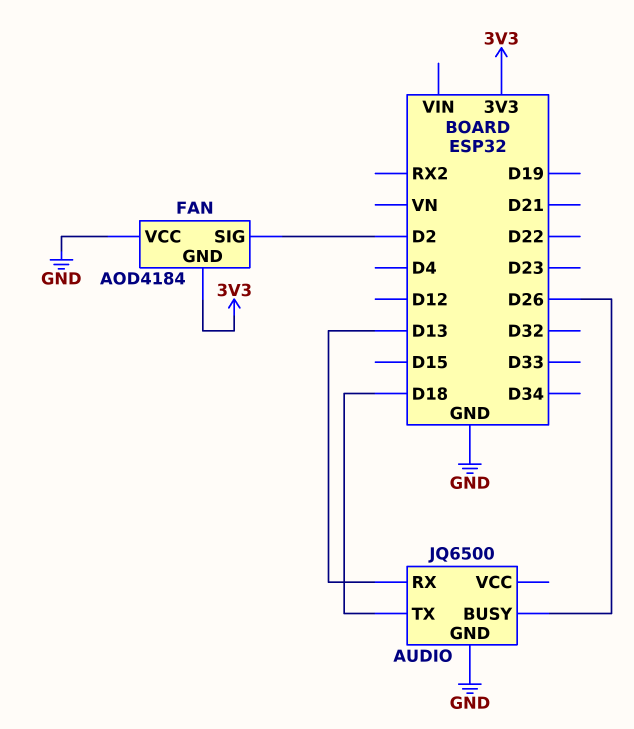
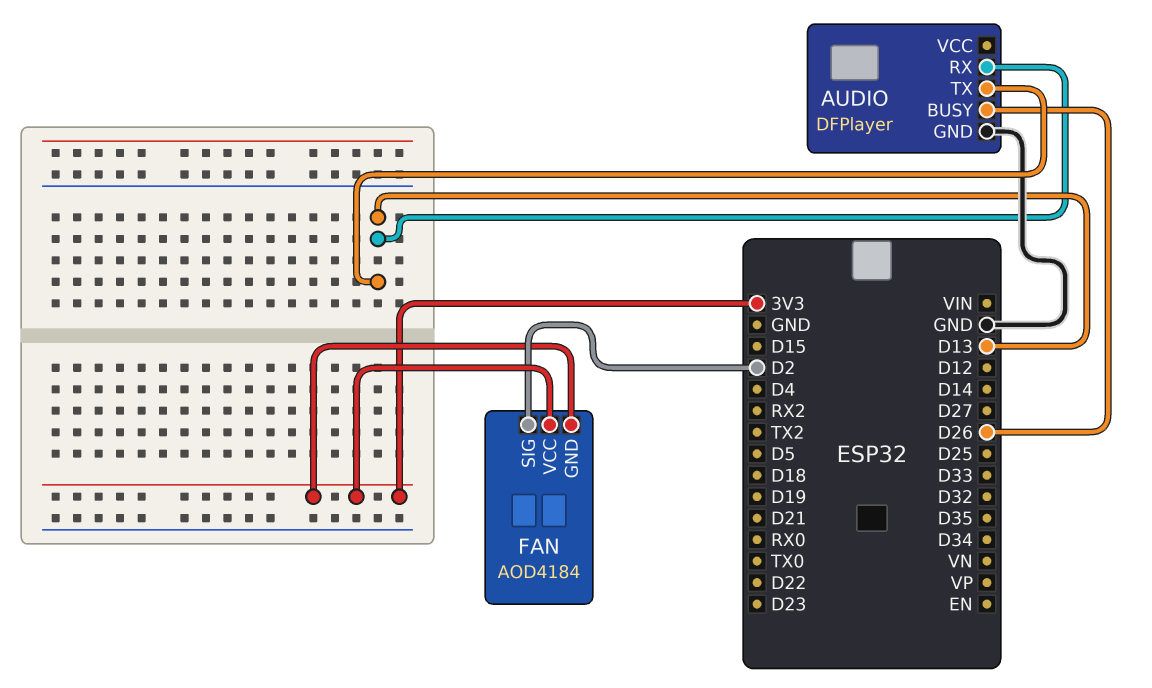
AUDIO: JQ6500 -> DFPlayer
AUDIO pin TX: D18 -> D13
FAN pin VCC: GND -> 3V3

